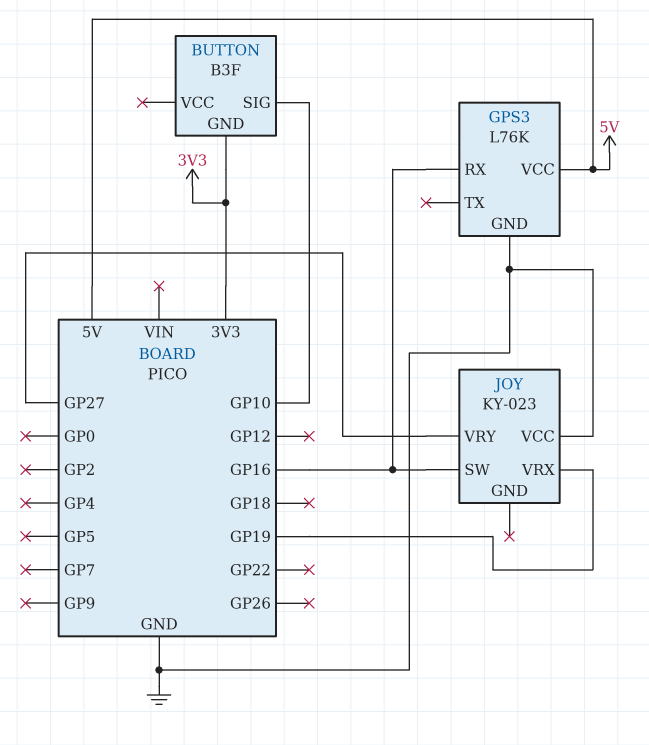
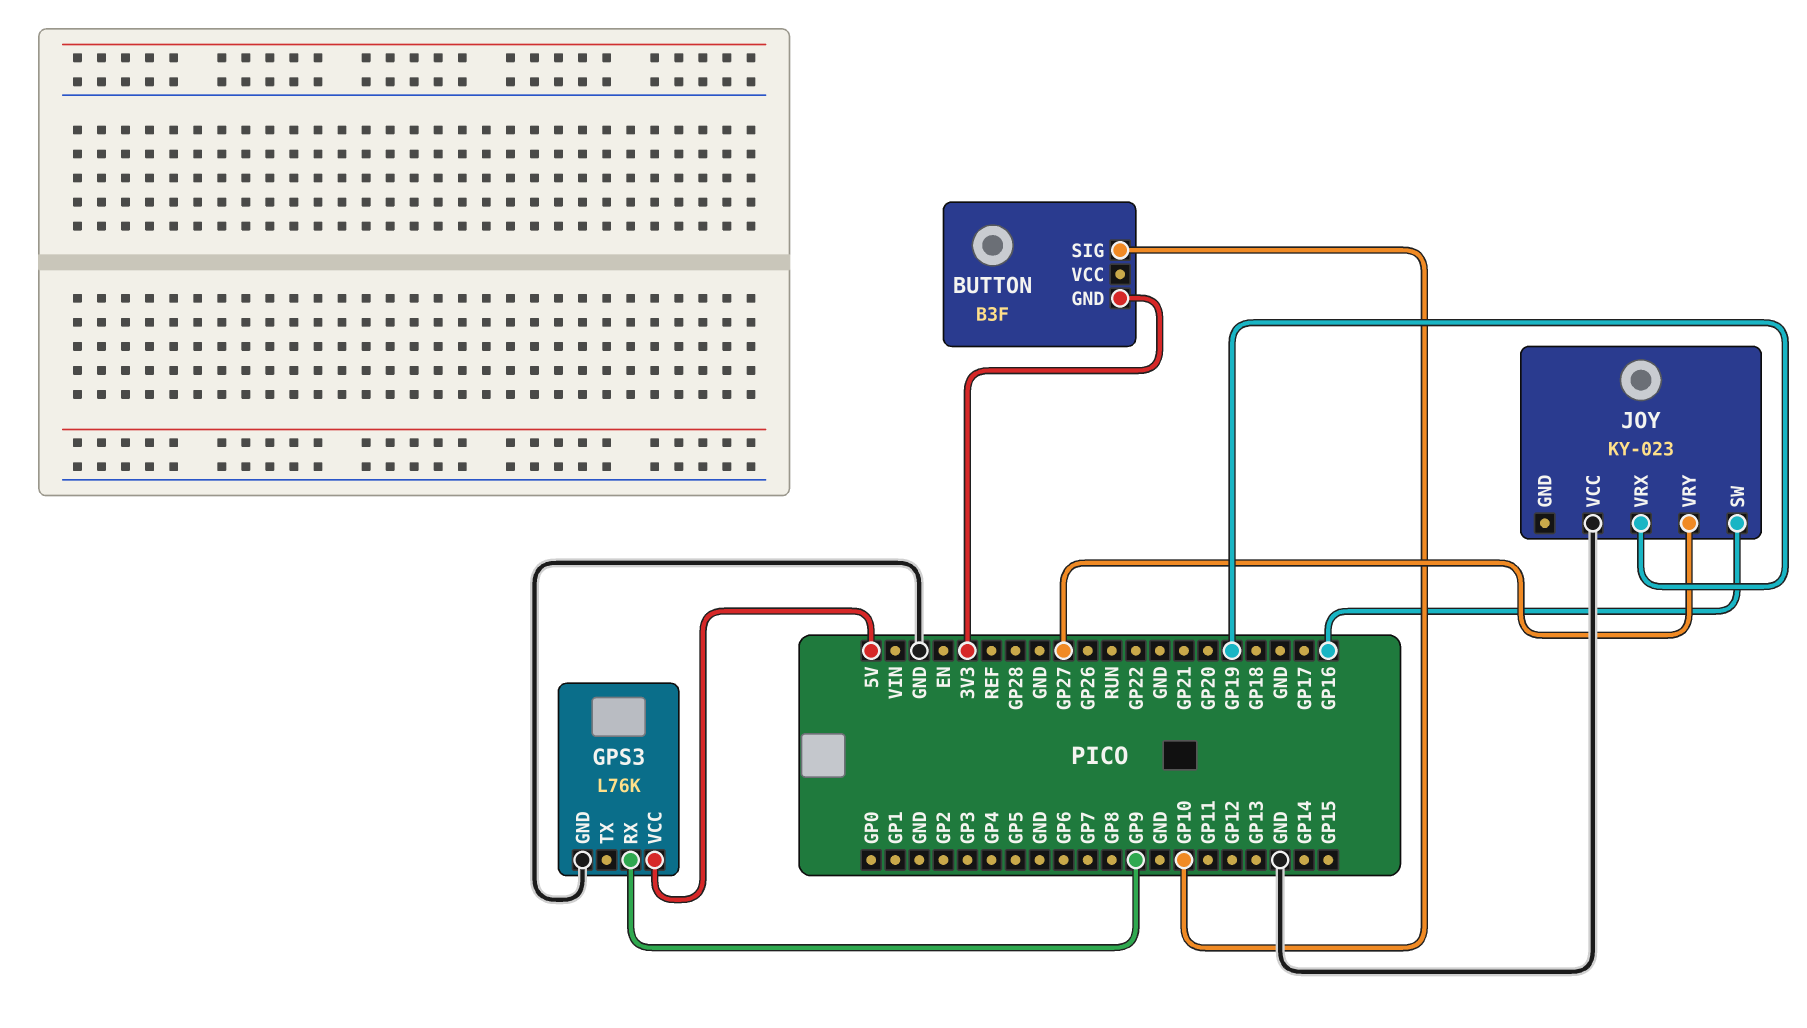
GPS3 pin RX: GP16 -> GP9

